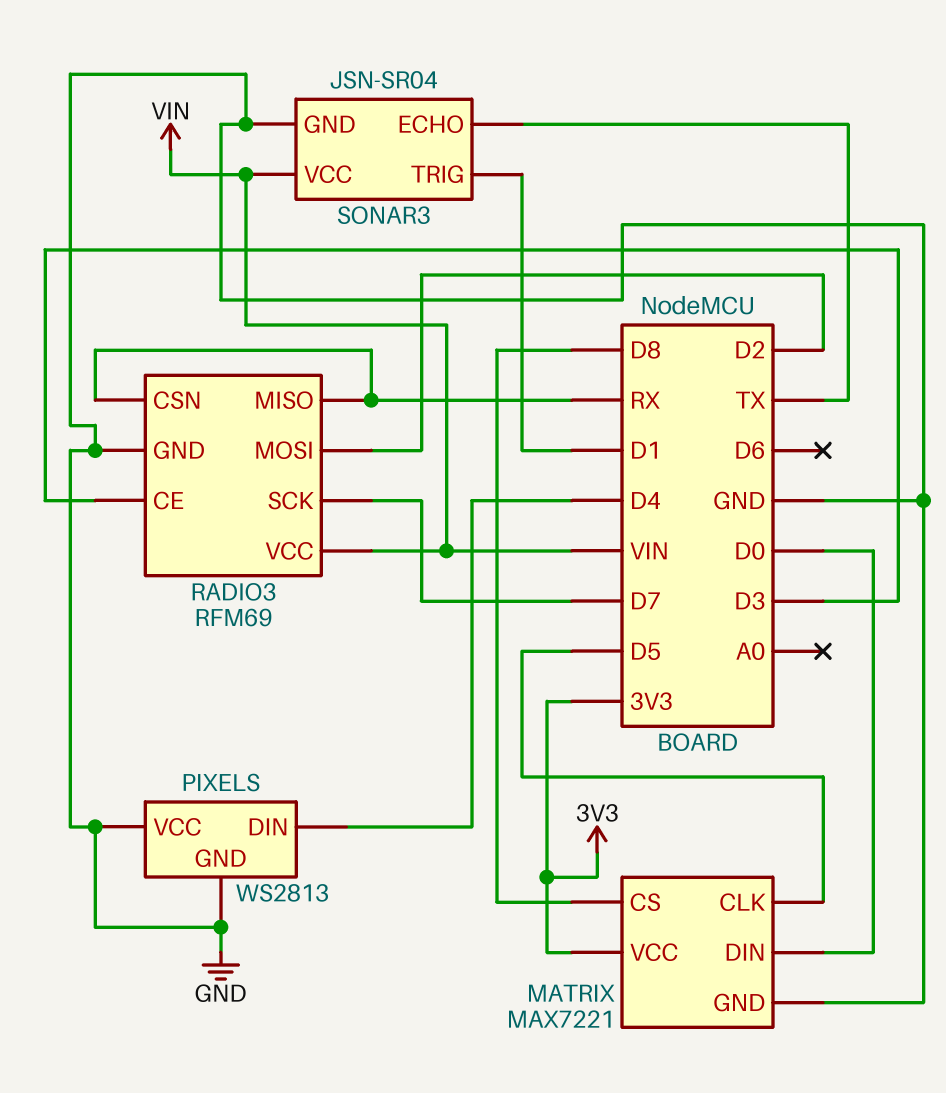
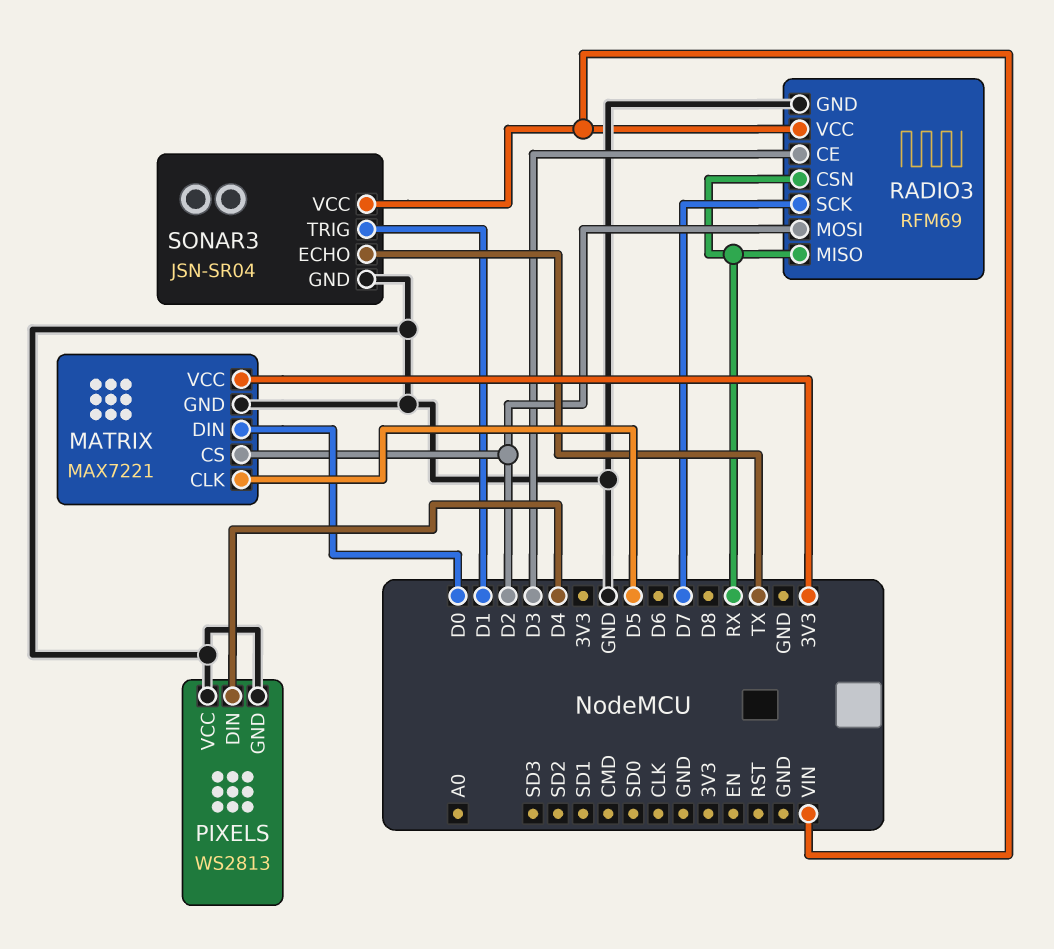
MATRIX pin CS: D8 -> D2

